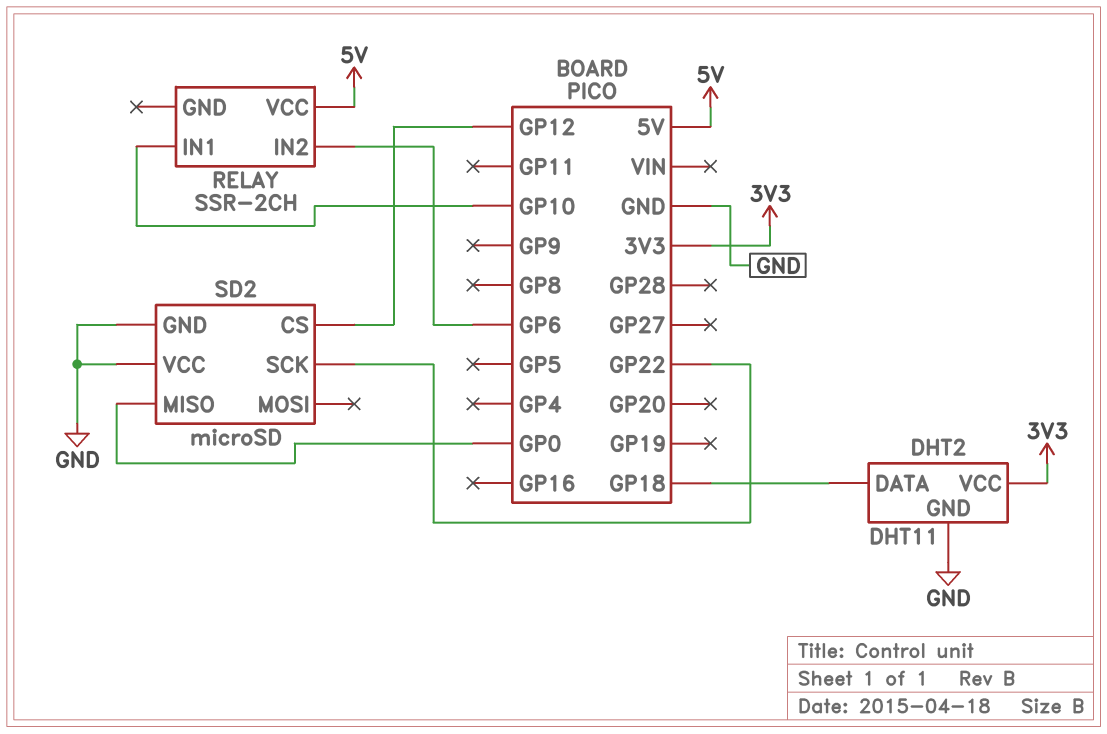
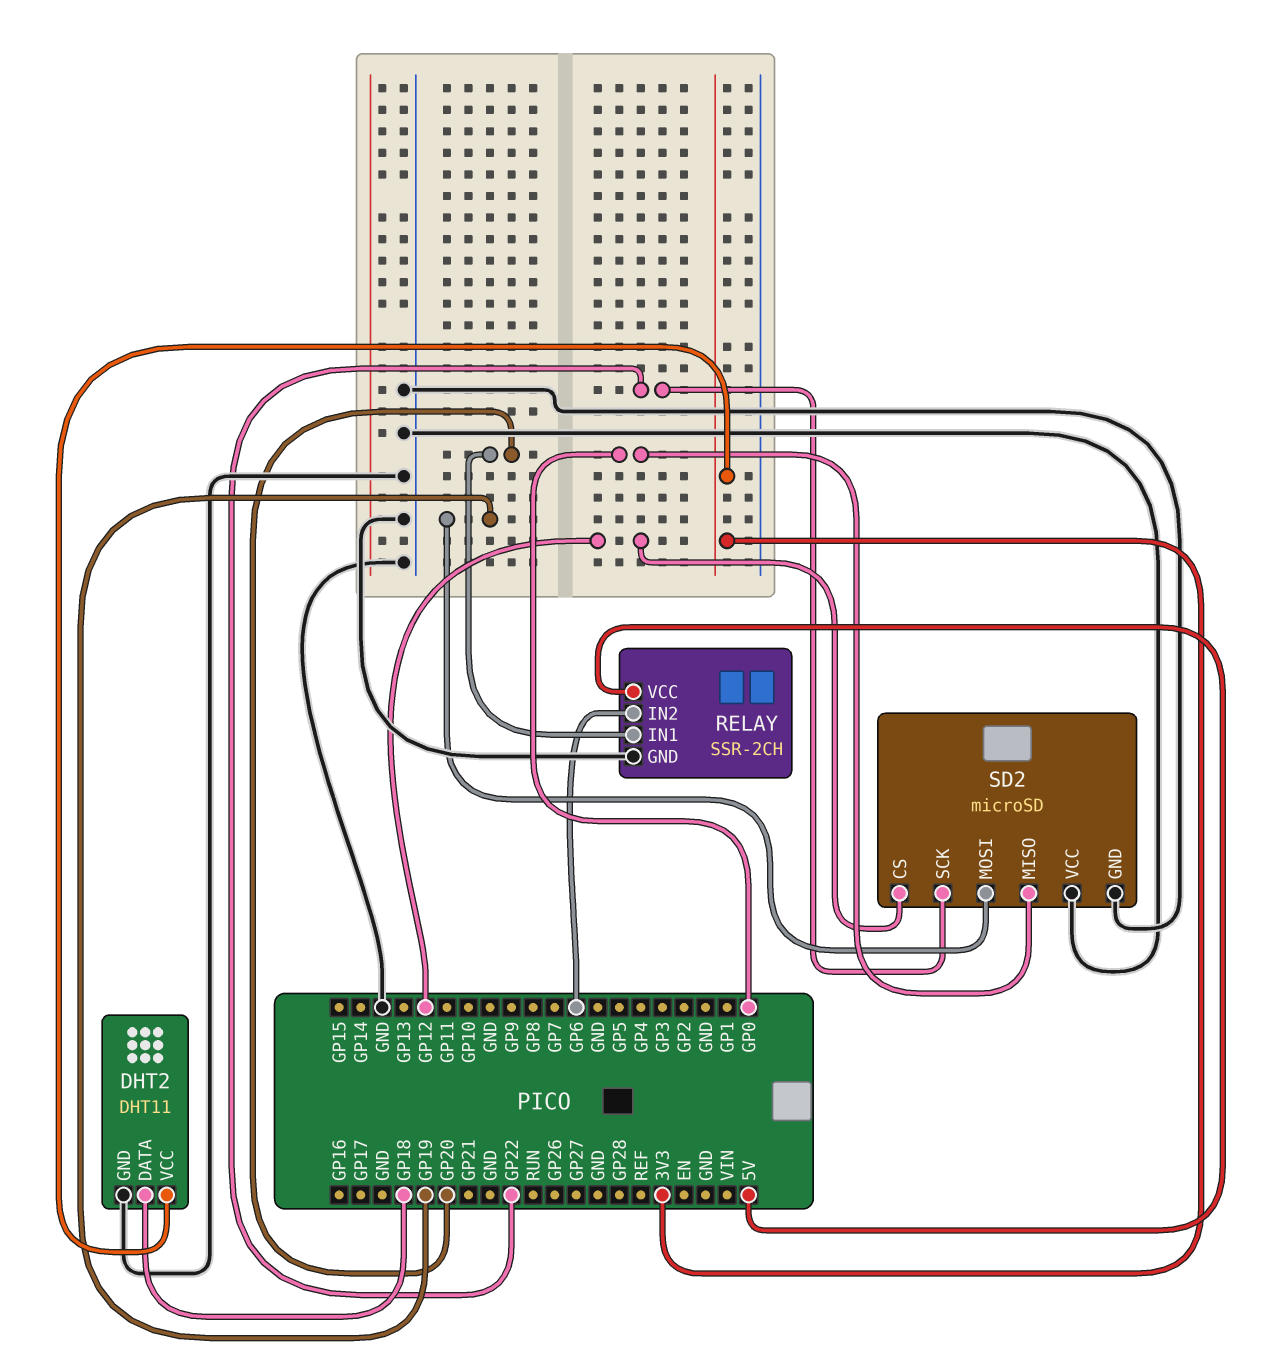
RELAY pin GND: none -> GND
RELAY pin IN1: GP10 -> GP20
SD2 pin MOSI: none -> GP19

